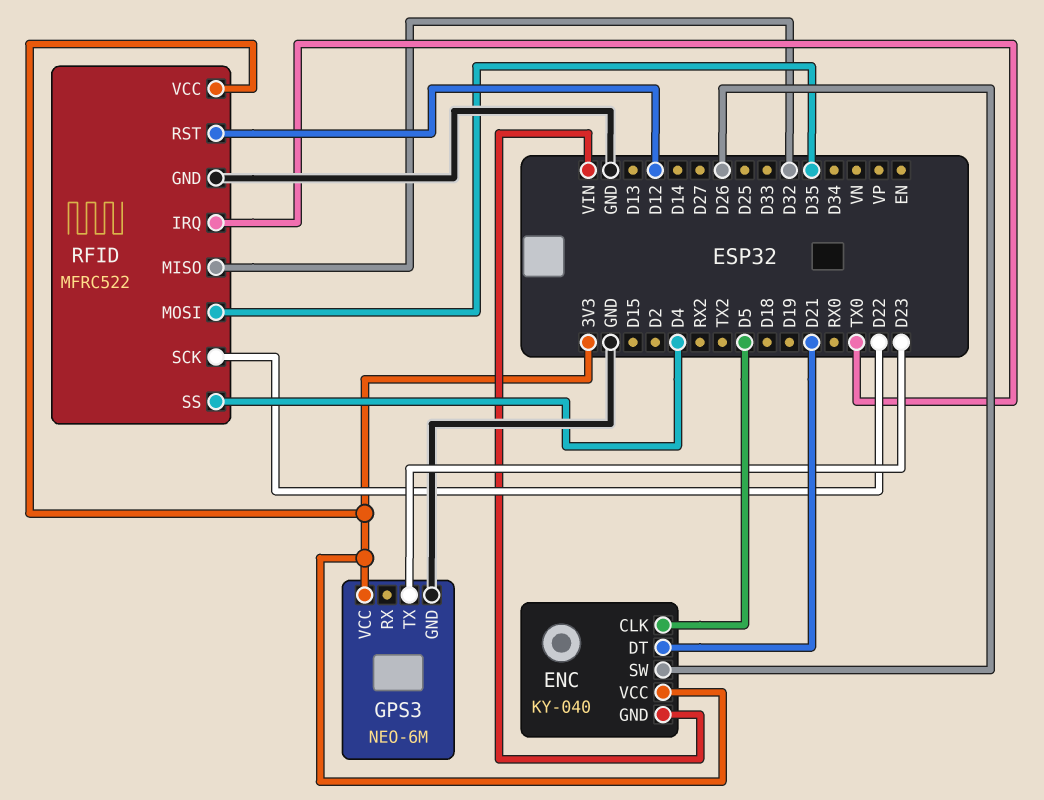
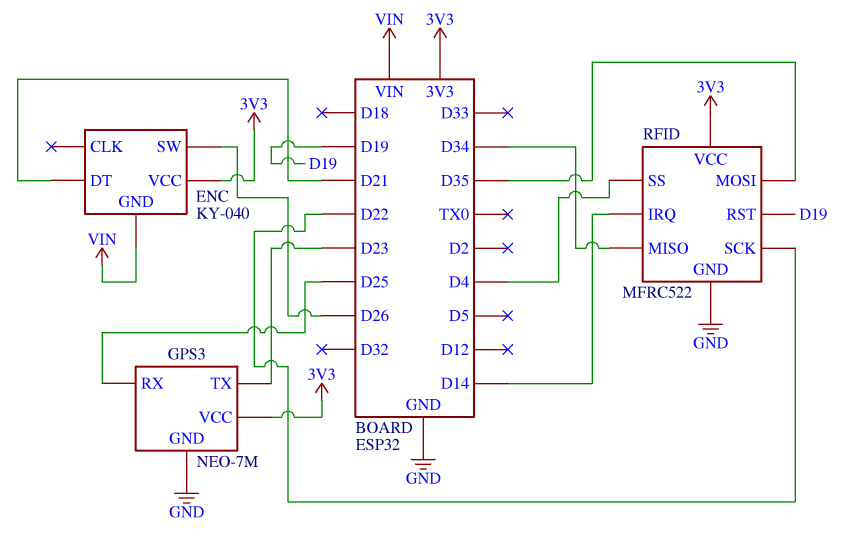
ENC pin CLK: D5 -> none
GPS3: NEO-6M -> NEO-7M
GPS3 pin RX: none -> D25
RFID pin IRQ: TX0 -> D14
RFID pin MISO: D32 -> D34
RFID pin RST: D12 -> D19

